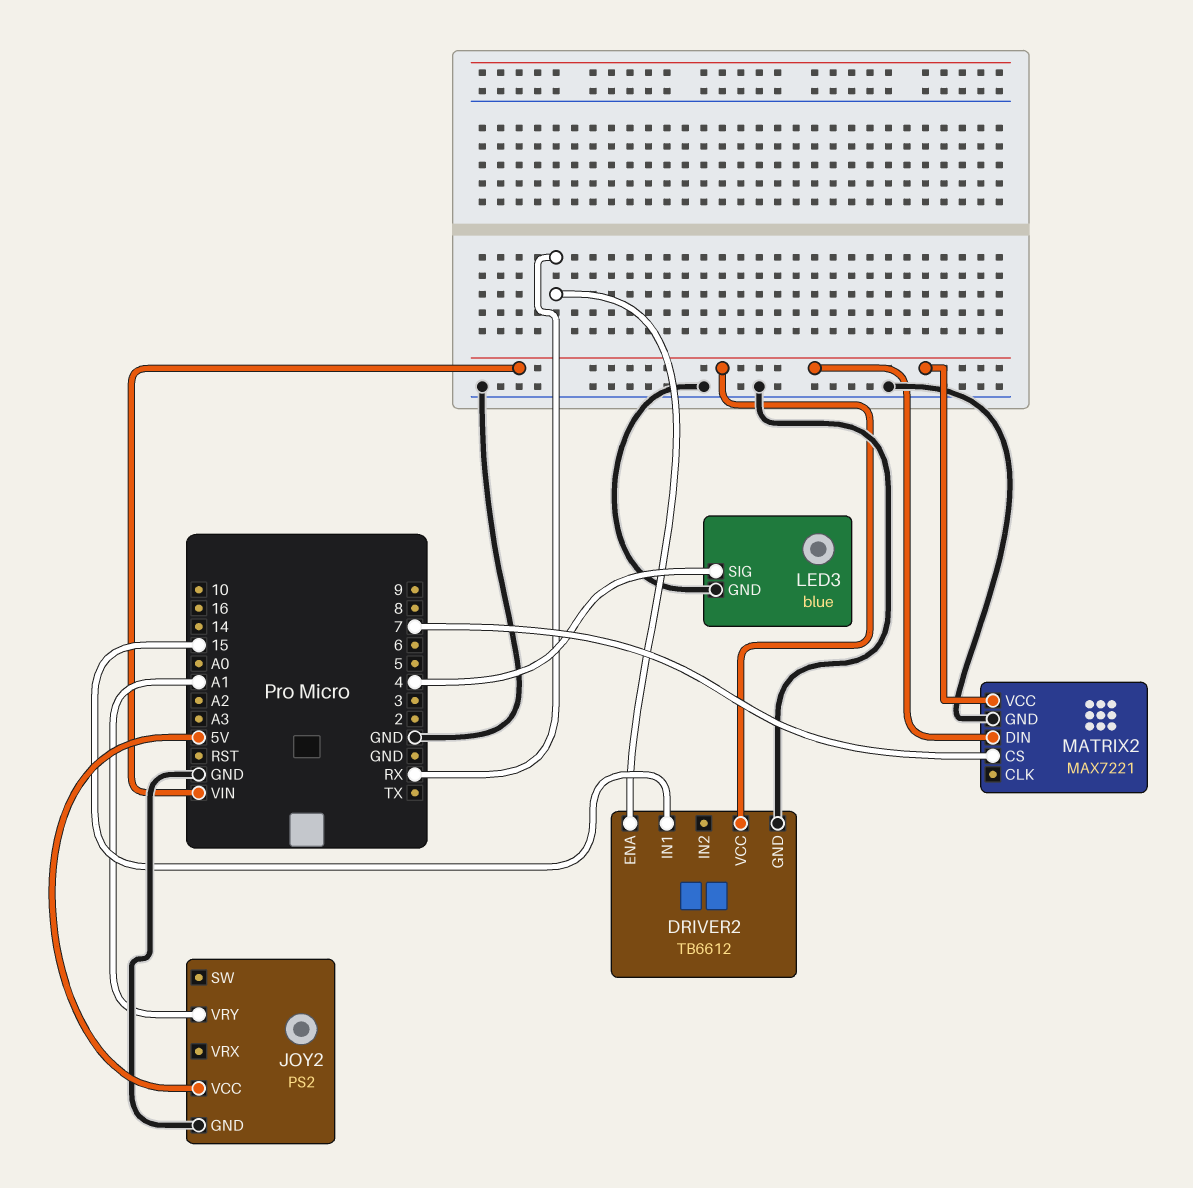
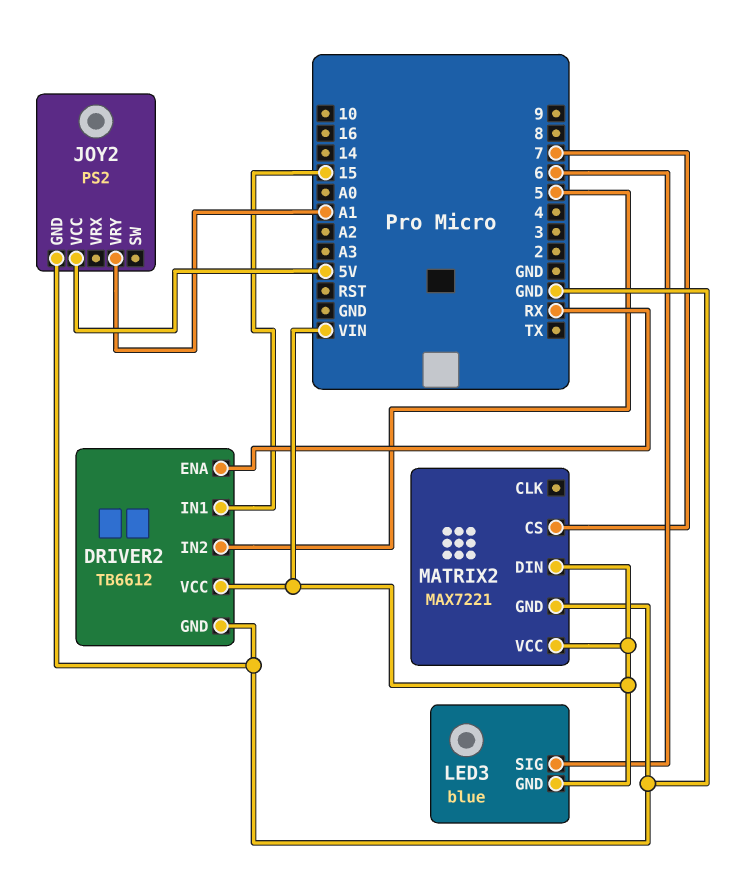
DRIVER2 pin IN2: none -> 5
LED3 pin GND: GND -> VIN
LED3 pin SIG: 4 -> 6

